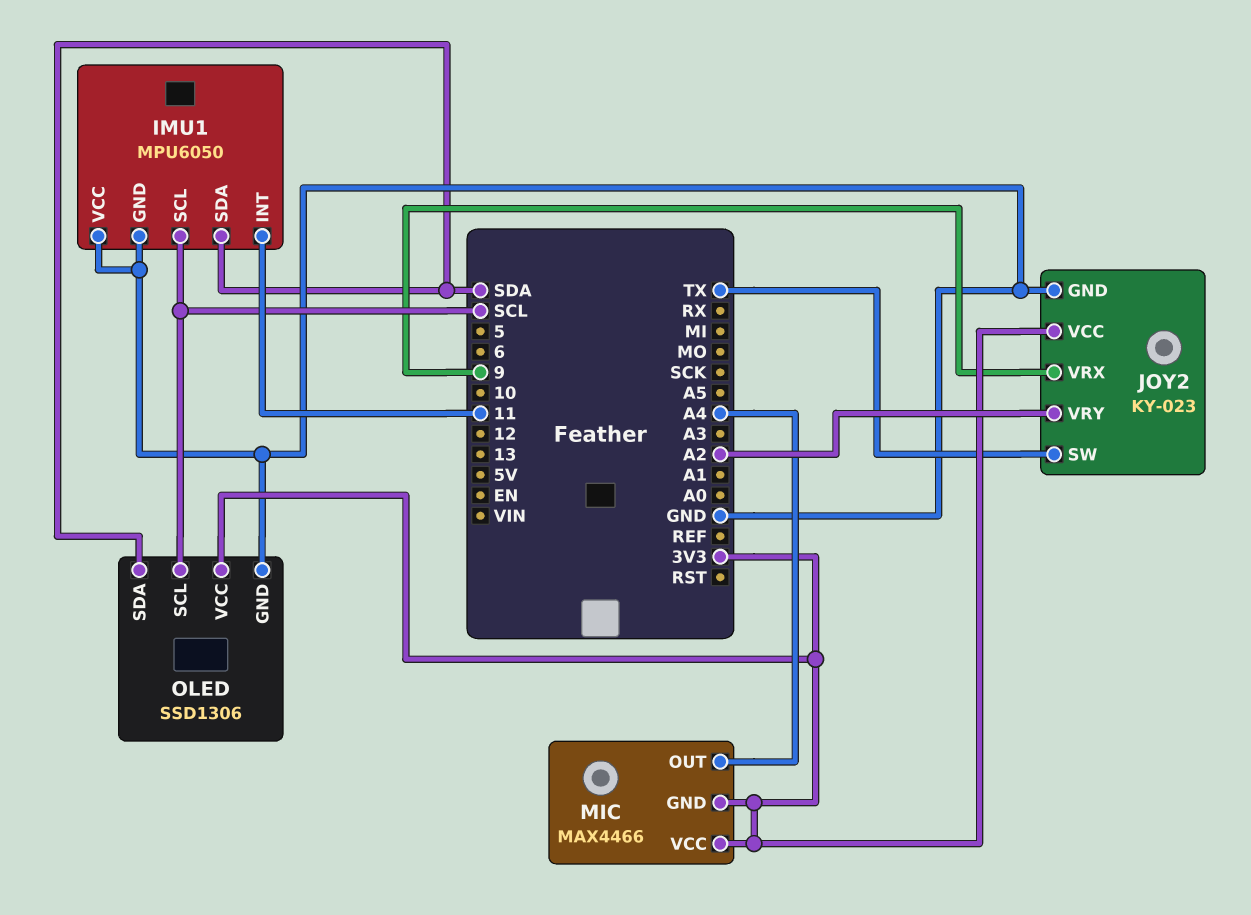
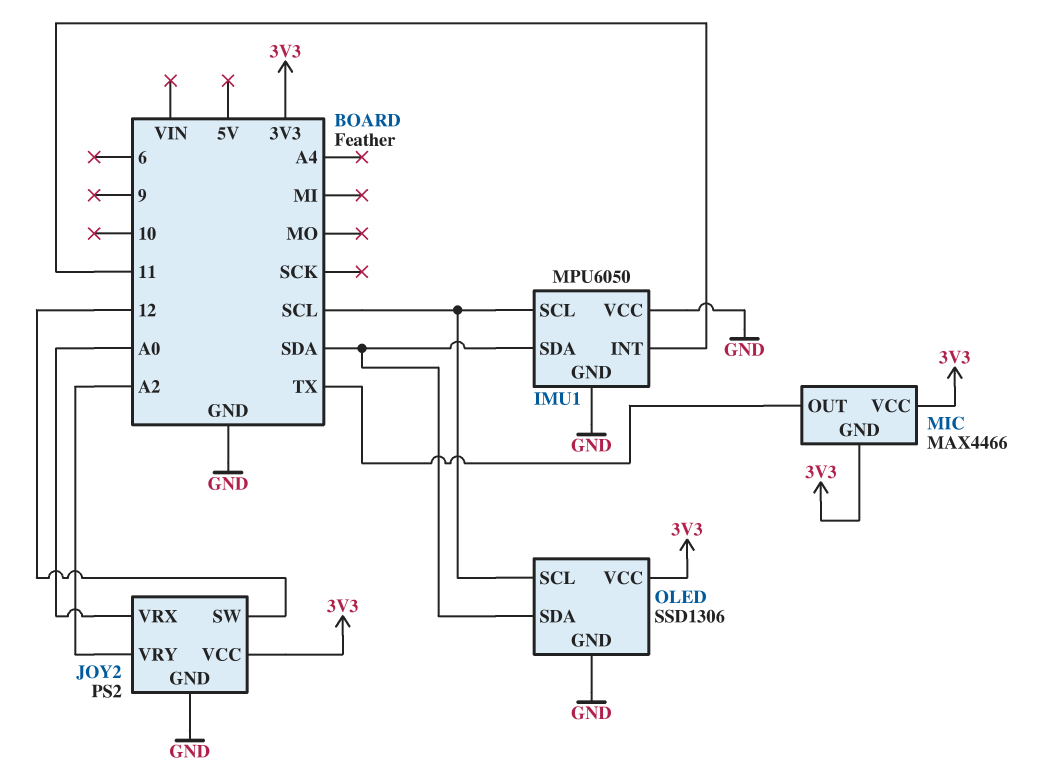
JOY2: KY-023 -> PS2
JOY2 pin SW: TX -> 12
JOY2 pin VRX: 9 -> A0
MIC pin OUT: A4 -> TX

